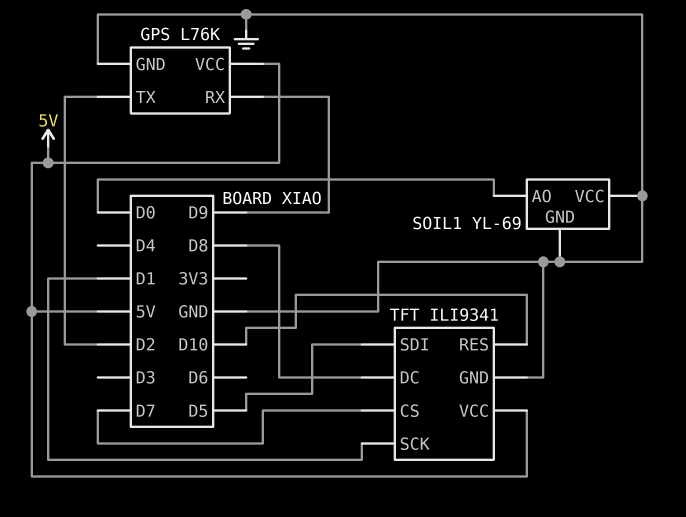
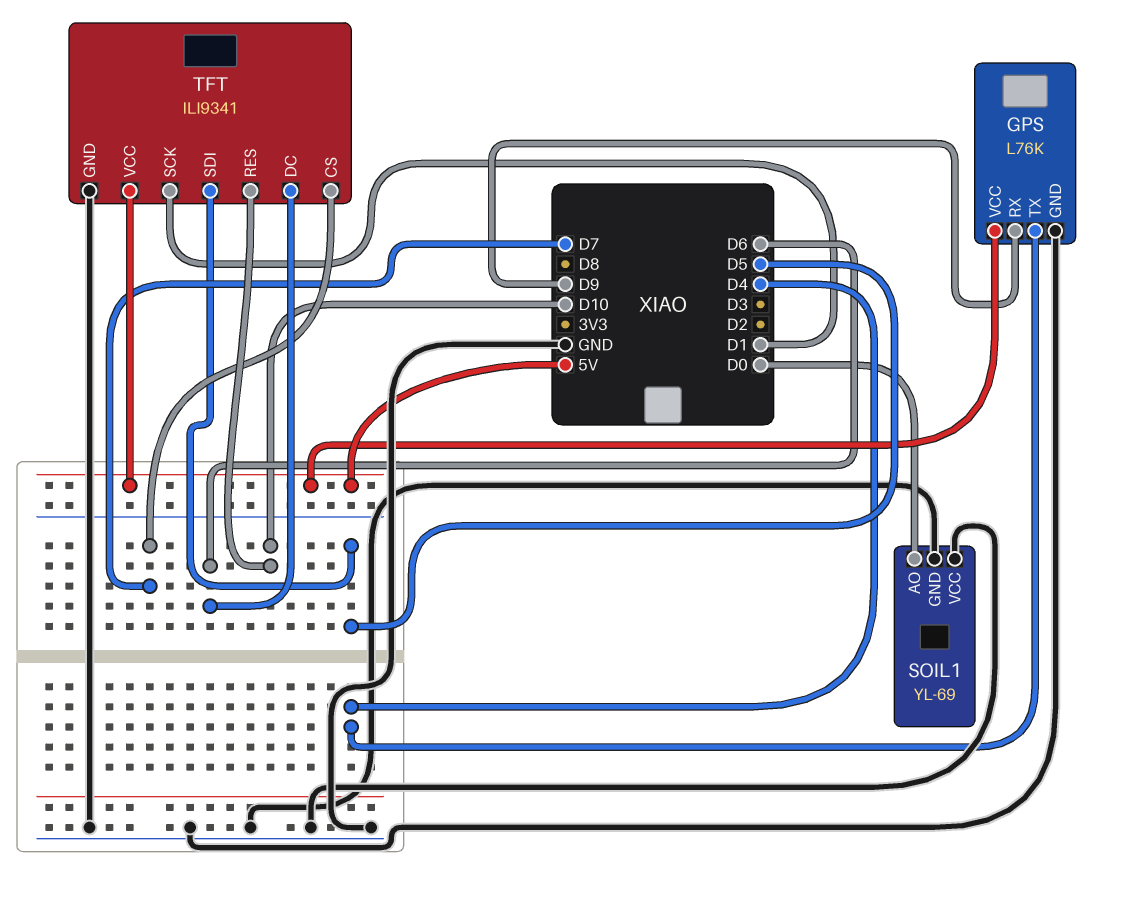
GPS pin TX: D2 -> D4
TFT pin DC: D8 -> D6

